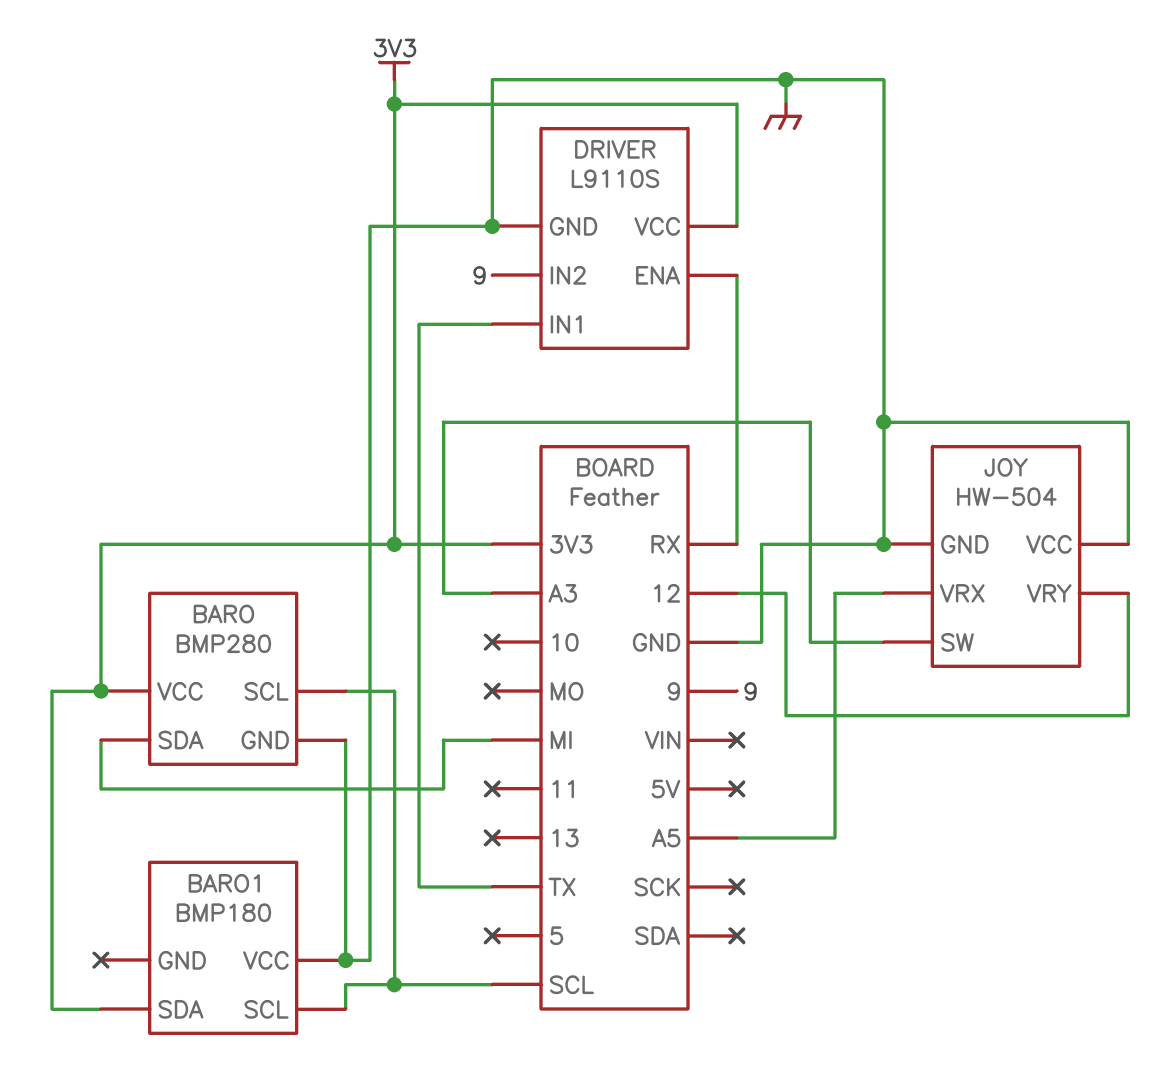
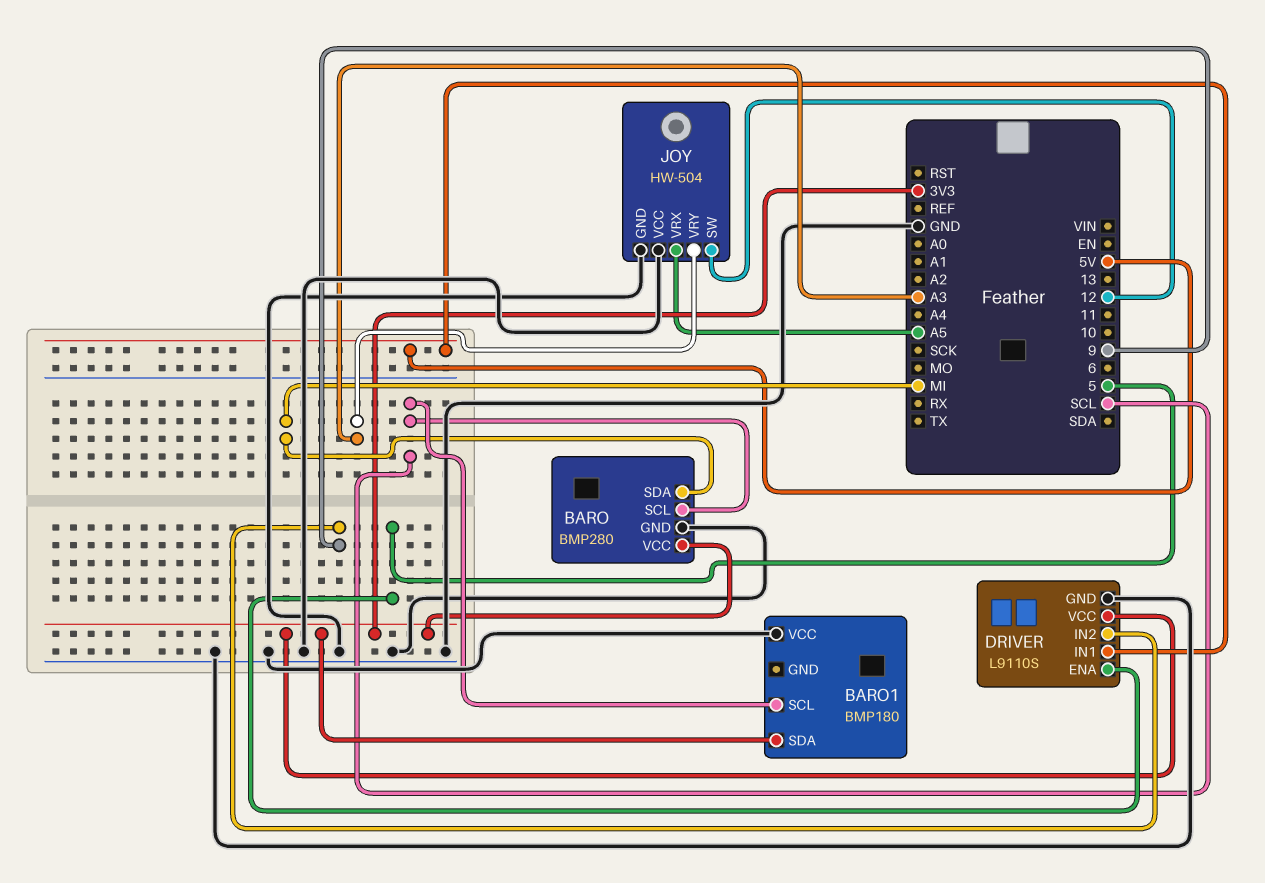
DRIVER pin ENA: RX -> 5
DRIVER pin IN1: TX -> 5V
JOY pin SW: A3 -> 12
JOY pin VRY: 12 -> A3

